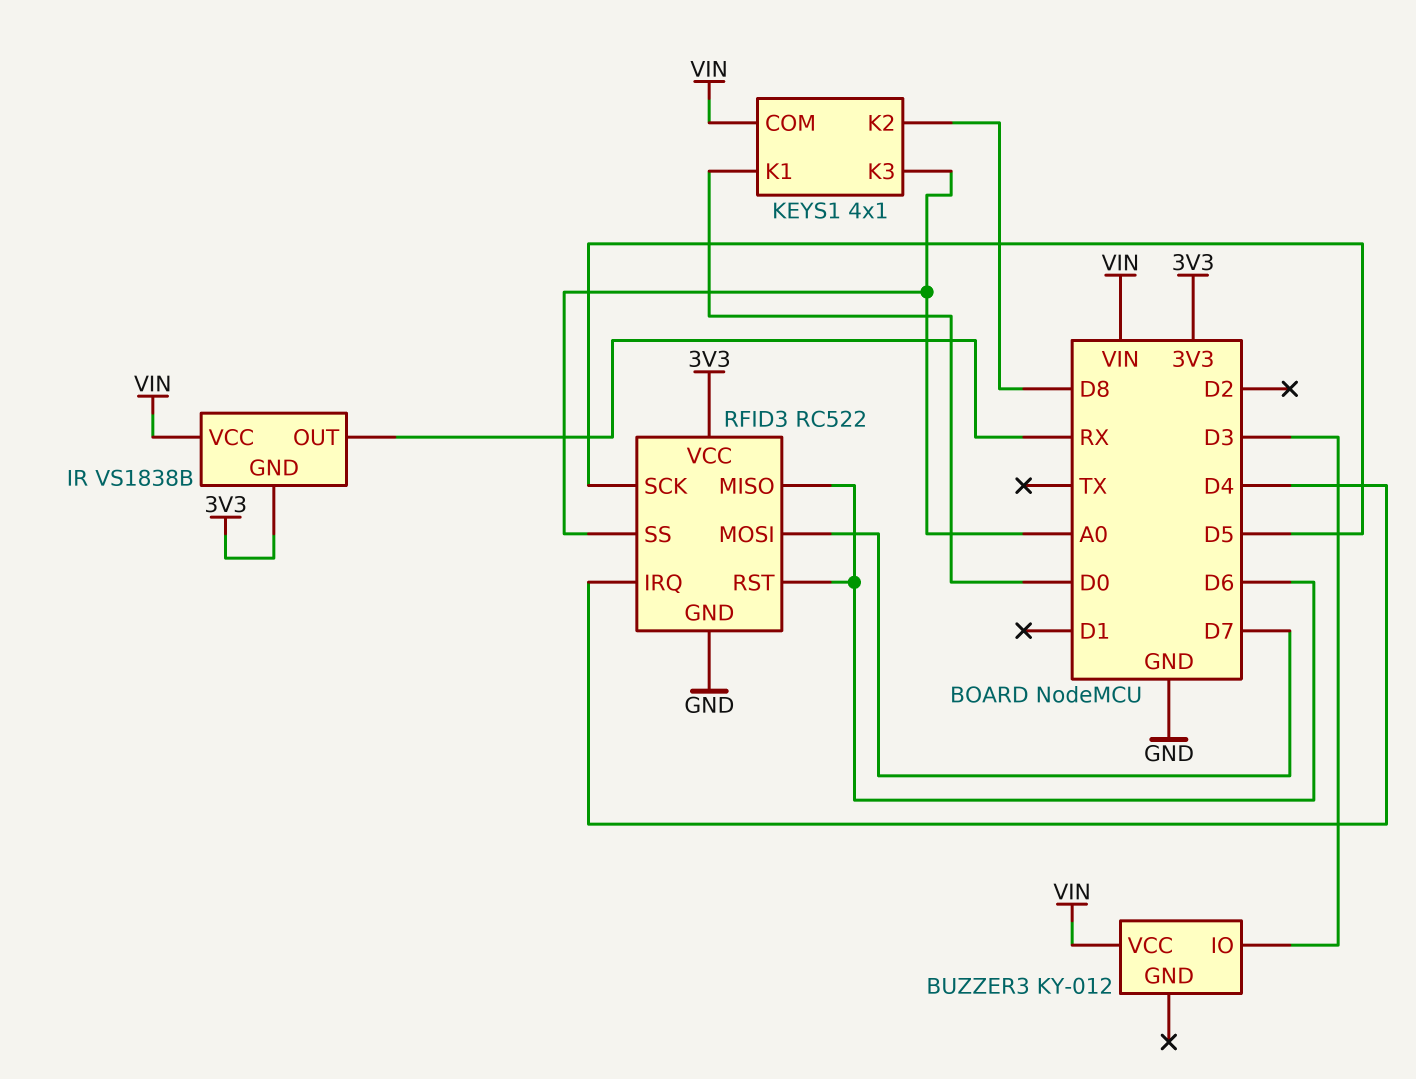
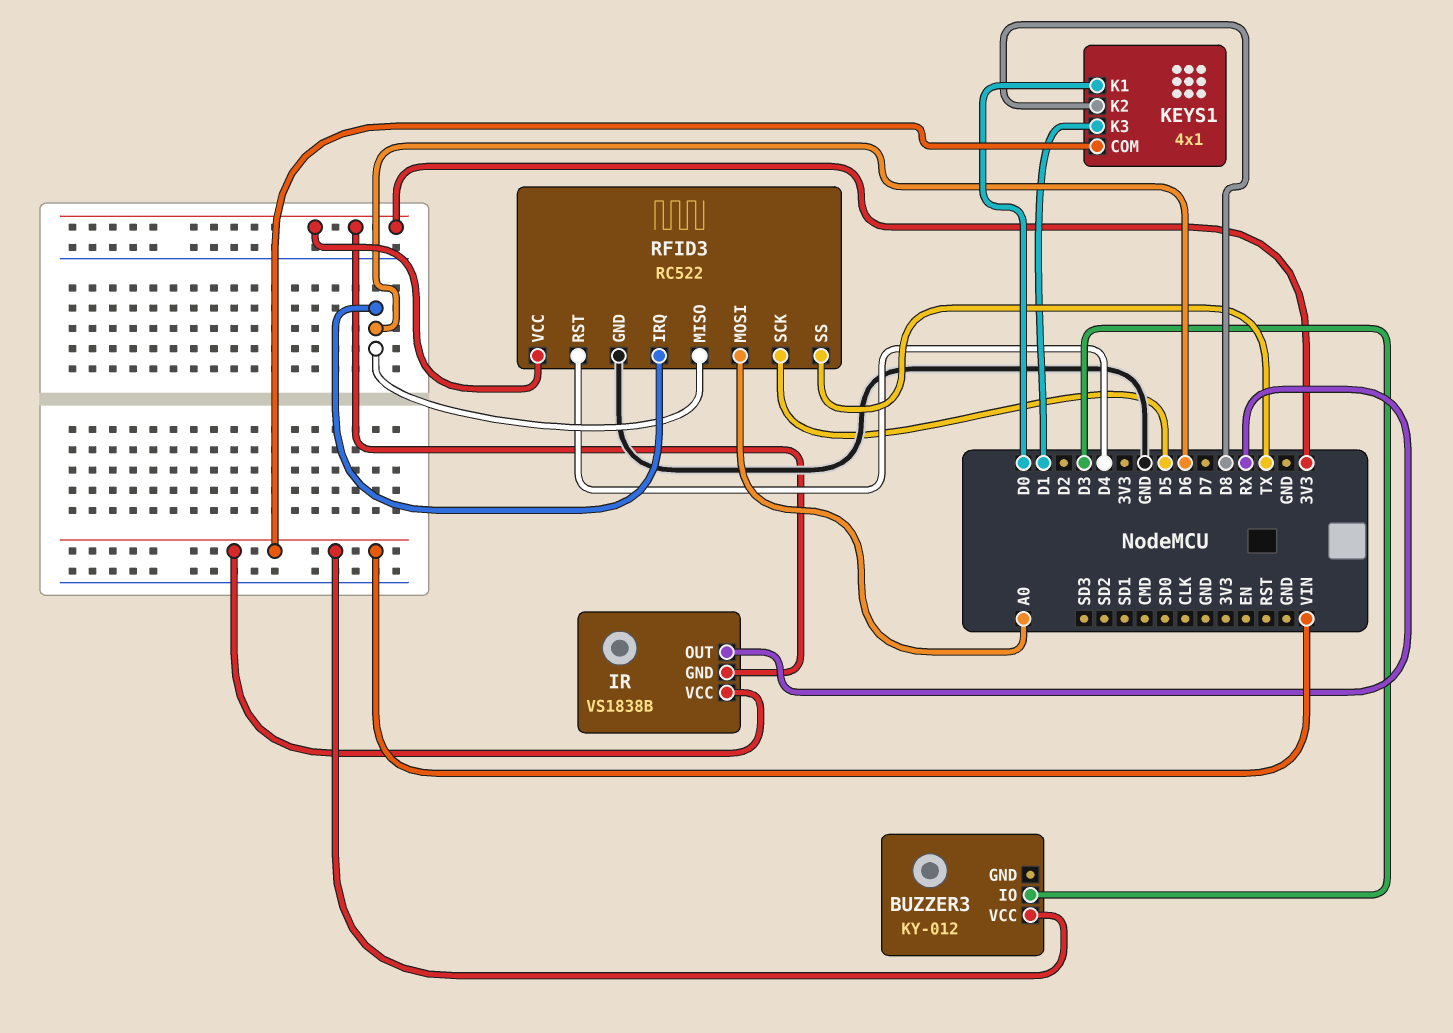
KEYS1 pin K3: A0 -> D1
RFID3 pin IRQ: D4 -> D6
RFID3 pin MOSI: D7 -> A0
RFID3 pin RST: D6 -> D4
RFID3 pin SS: A0 -> TX

